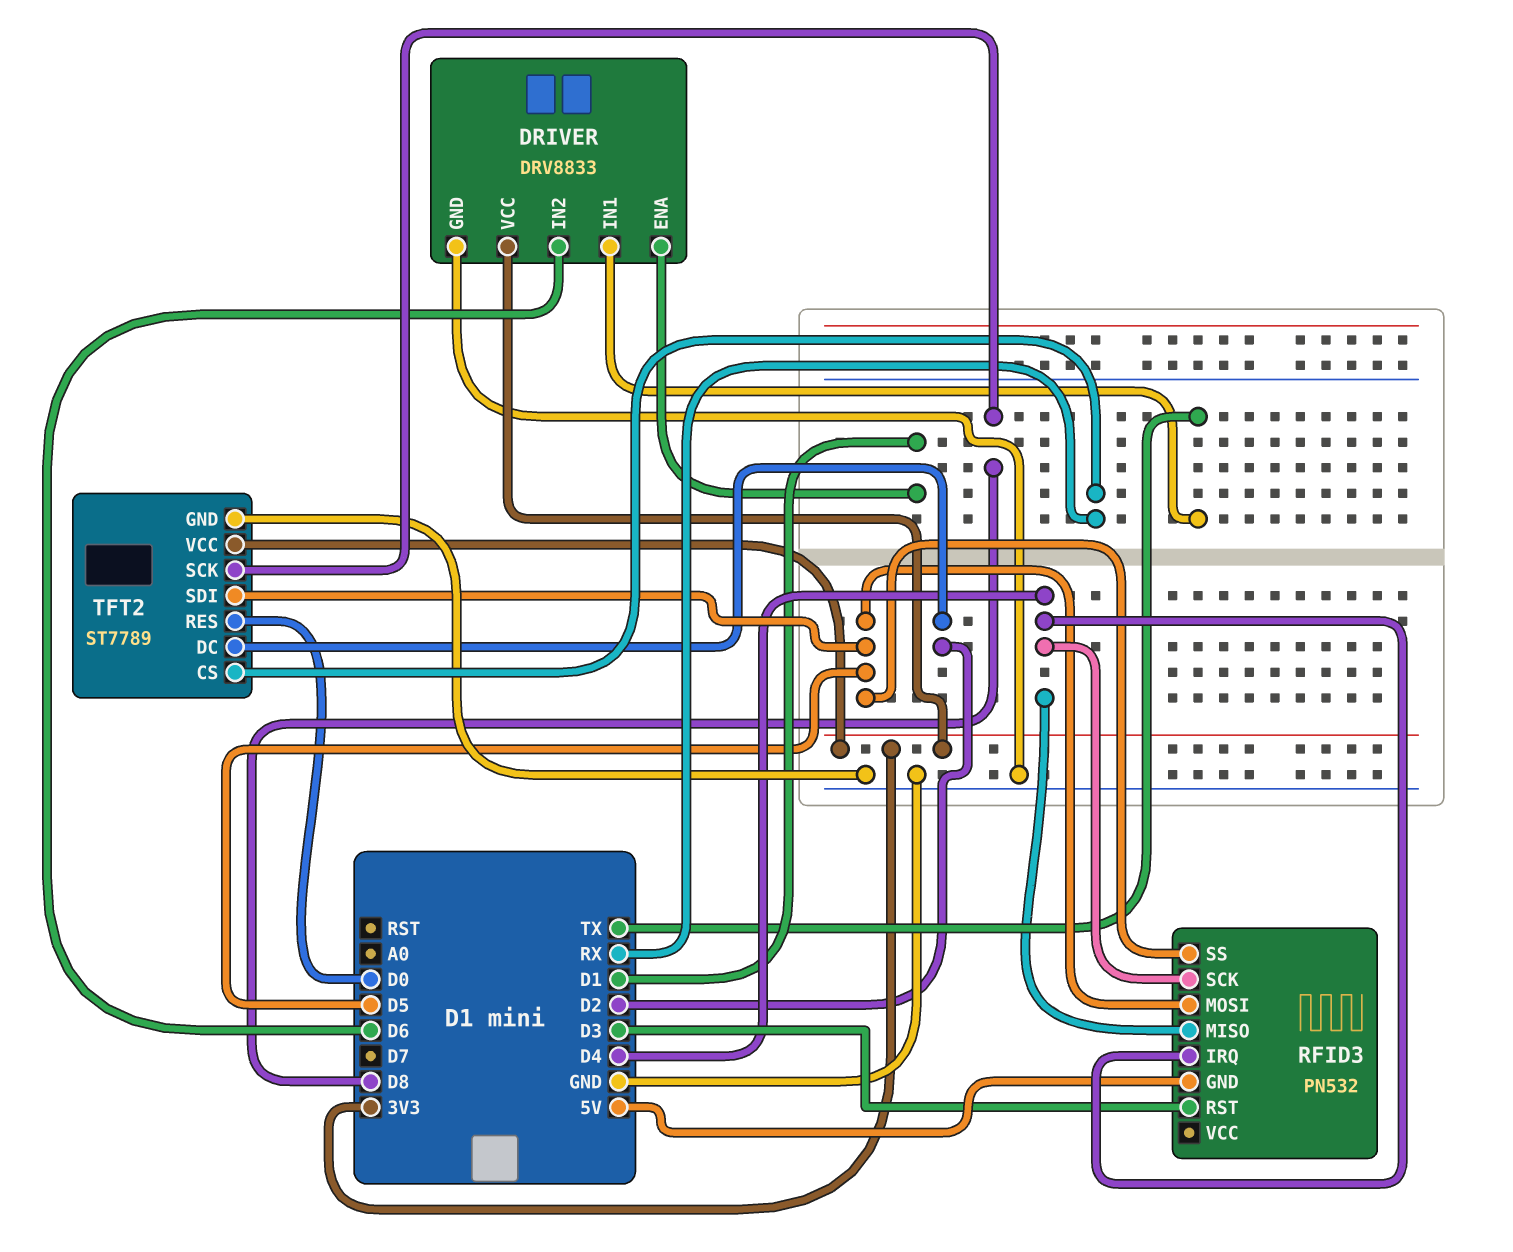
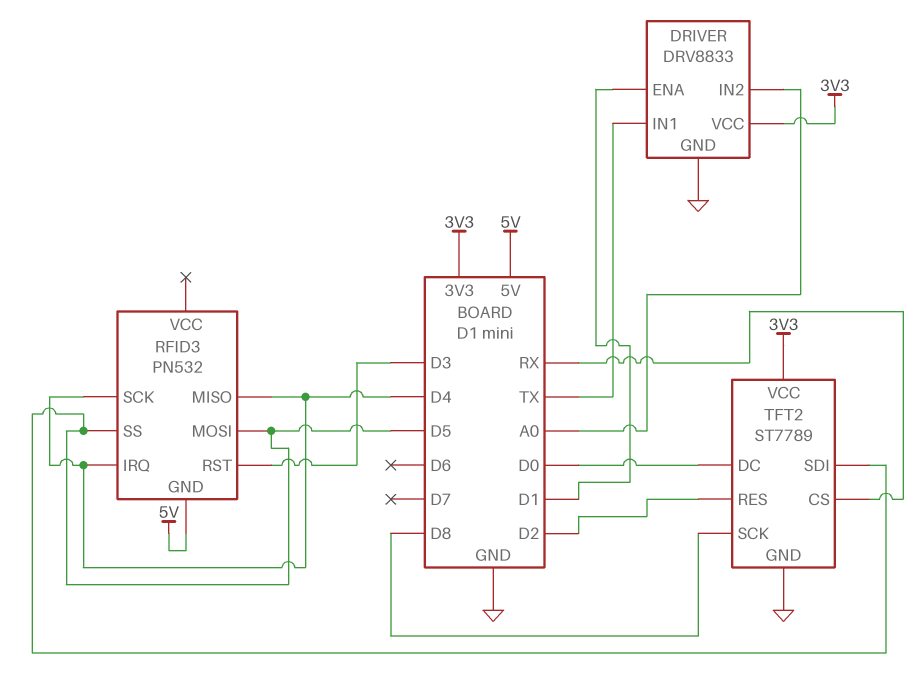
DRIVER pin IN2: D6 -> A0
TFT2 pin DC: D2 -> D0
TFT2 pin RES: D0 -> D2

